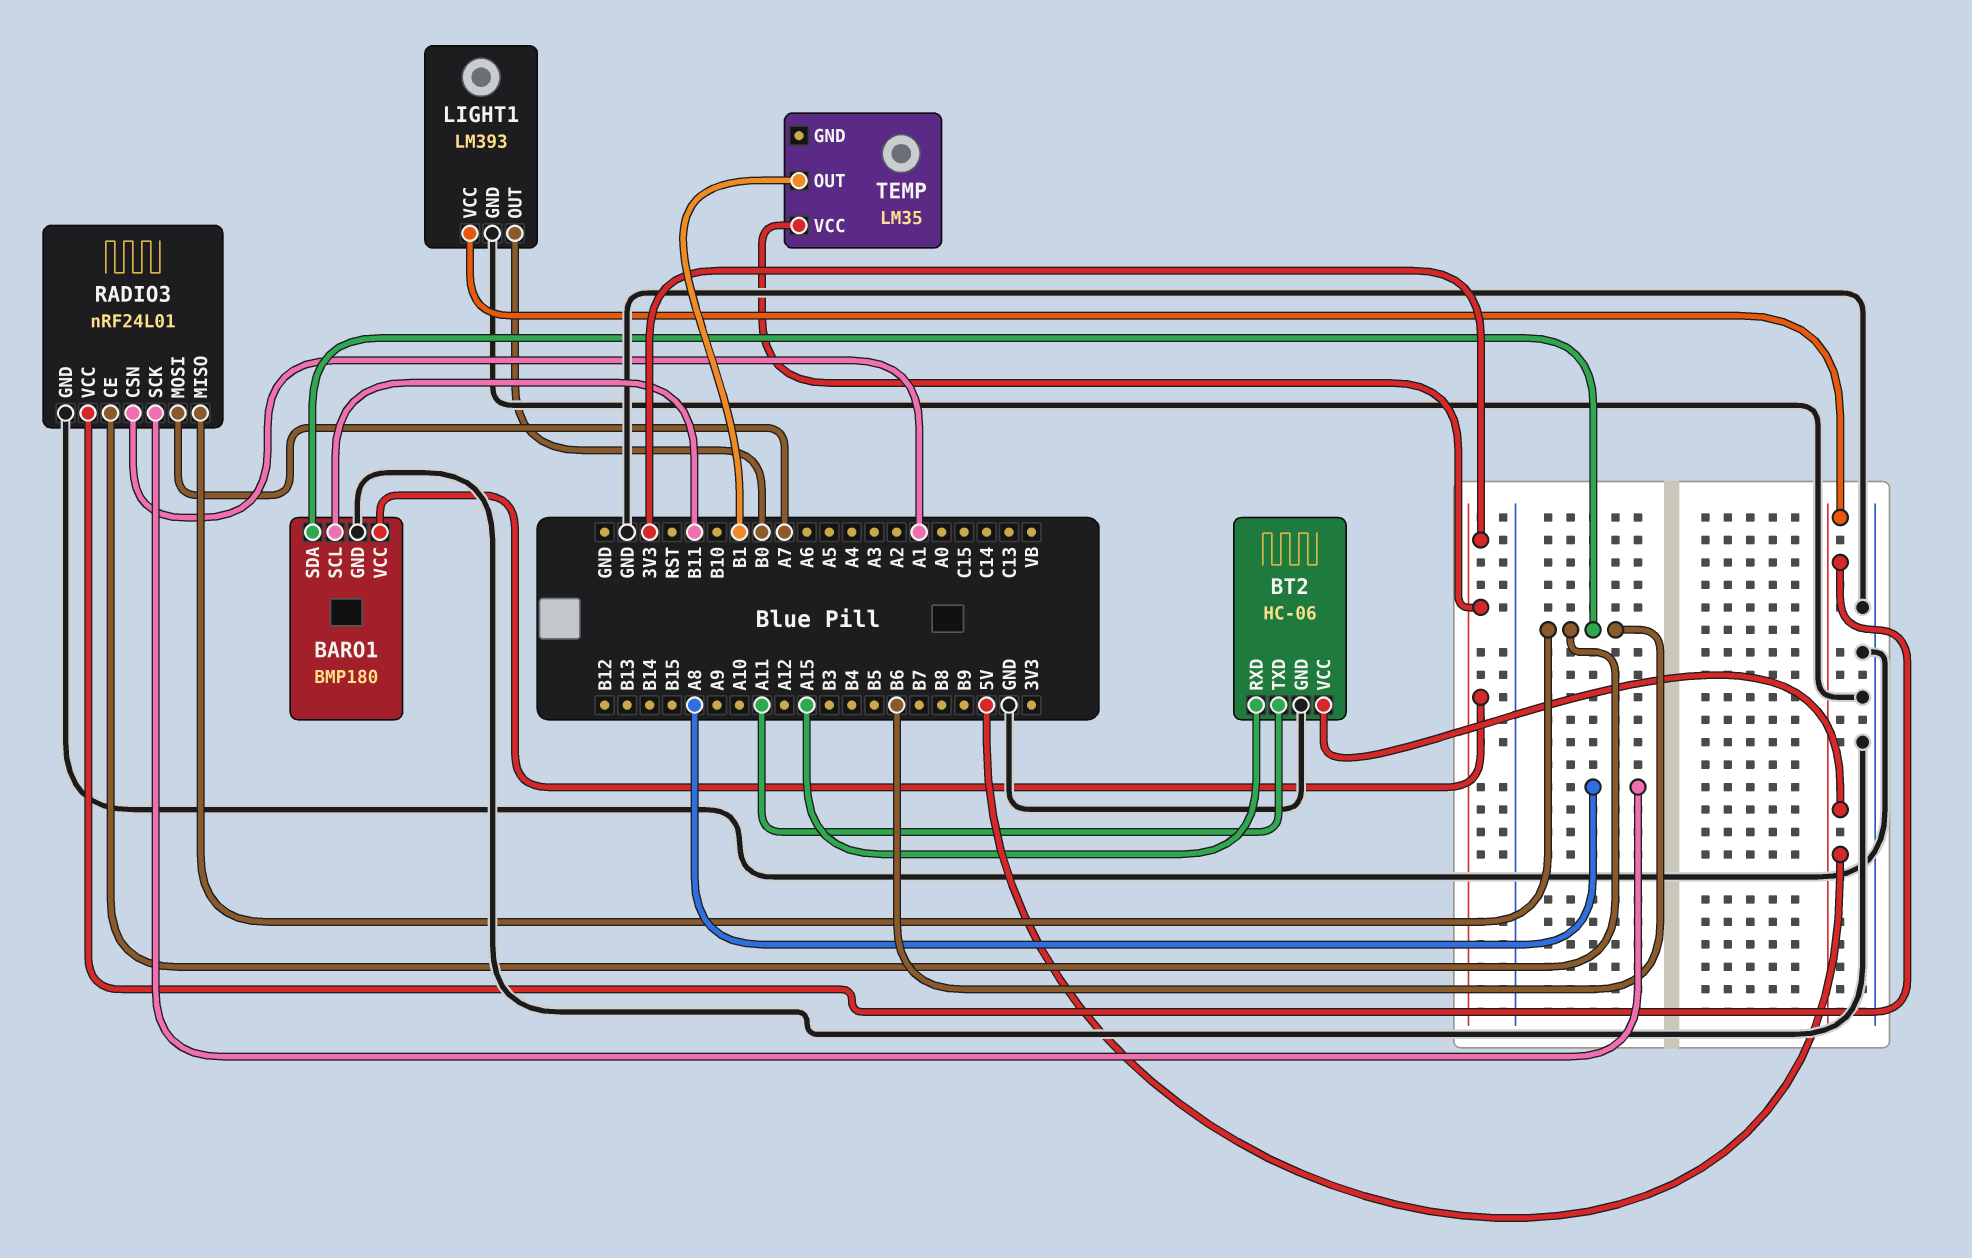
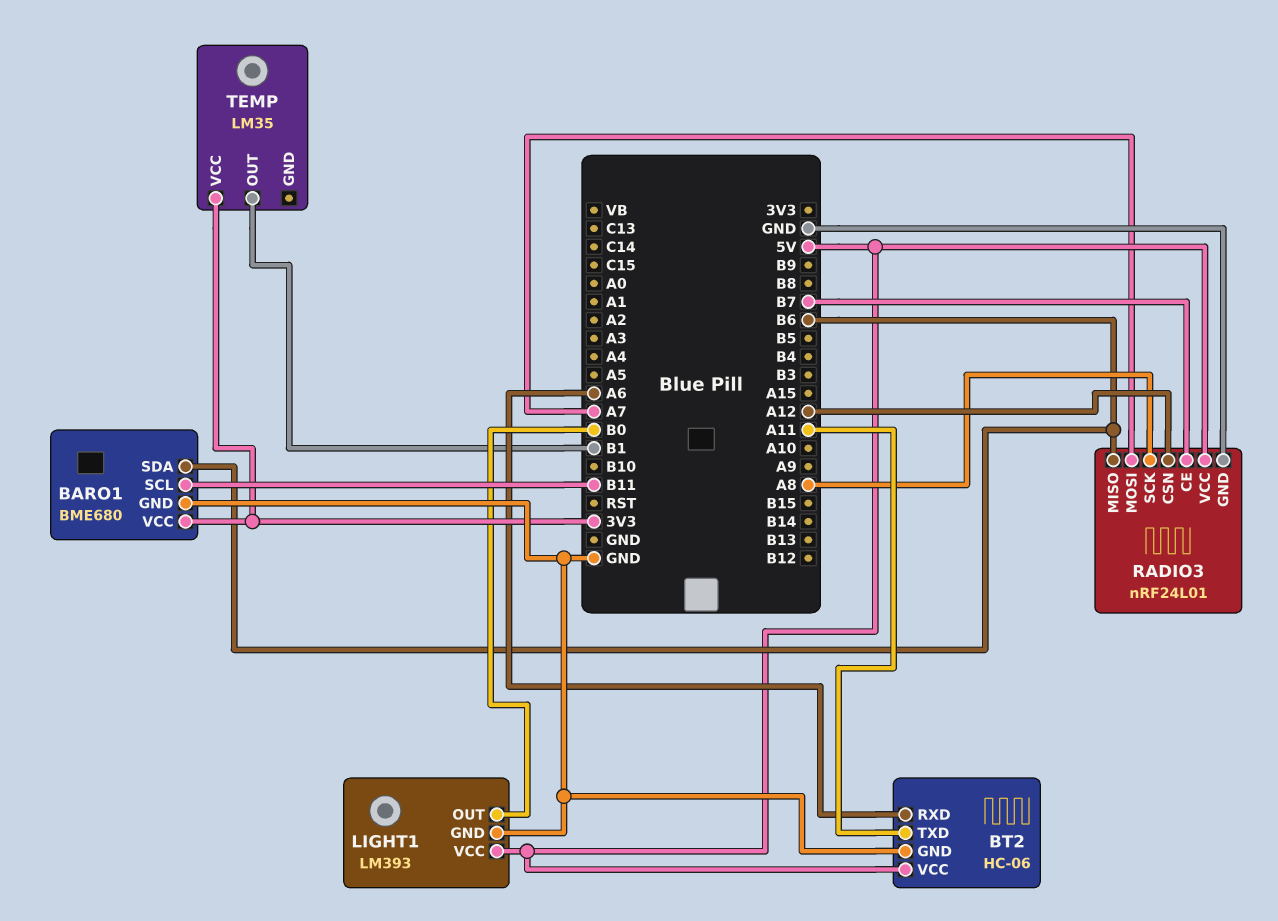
BARO1: BMP180 -> BME680
BT2 pin RXD: A15 -> A6
RADIO3 pin CE: B6 -> B7
RADIO3 pin CSN: A1 -> A12

